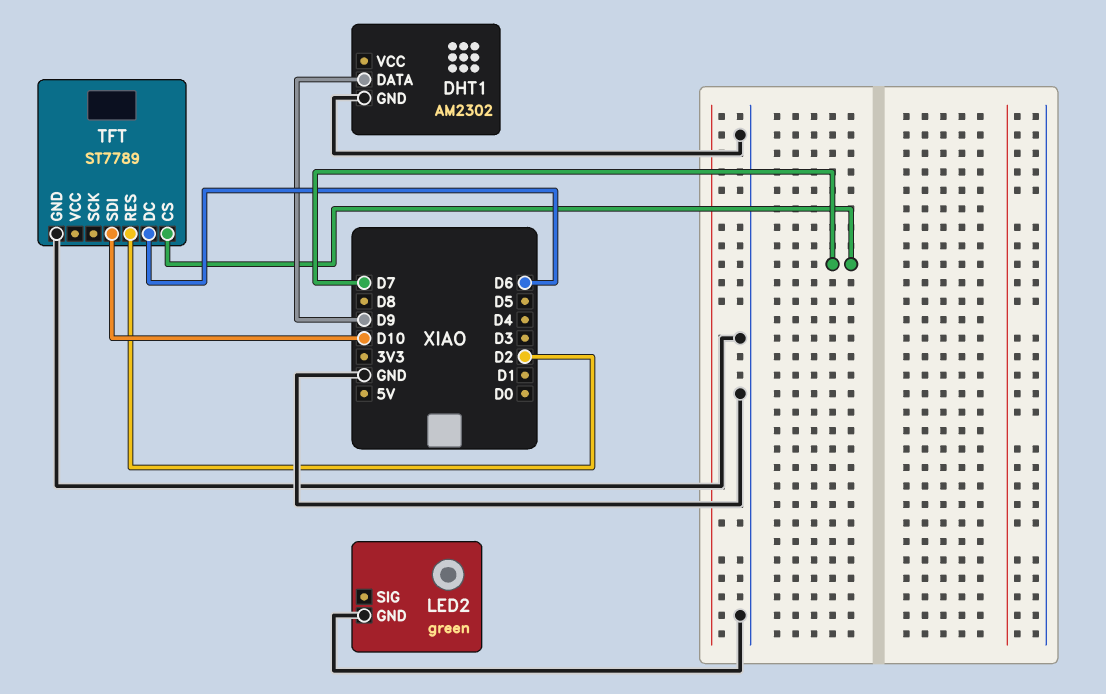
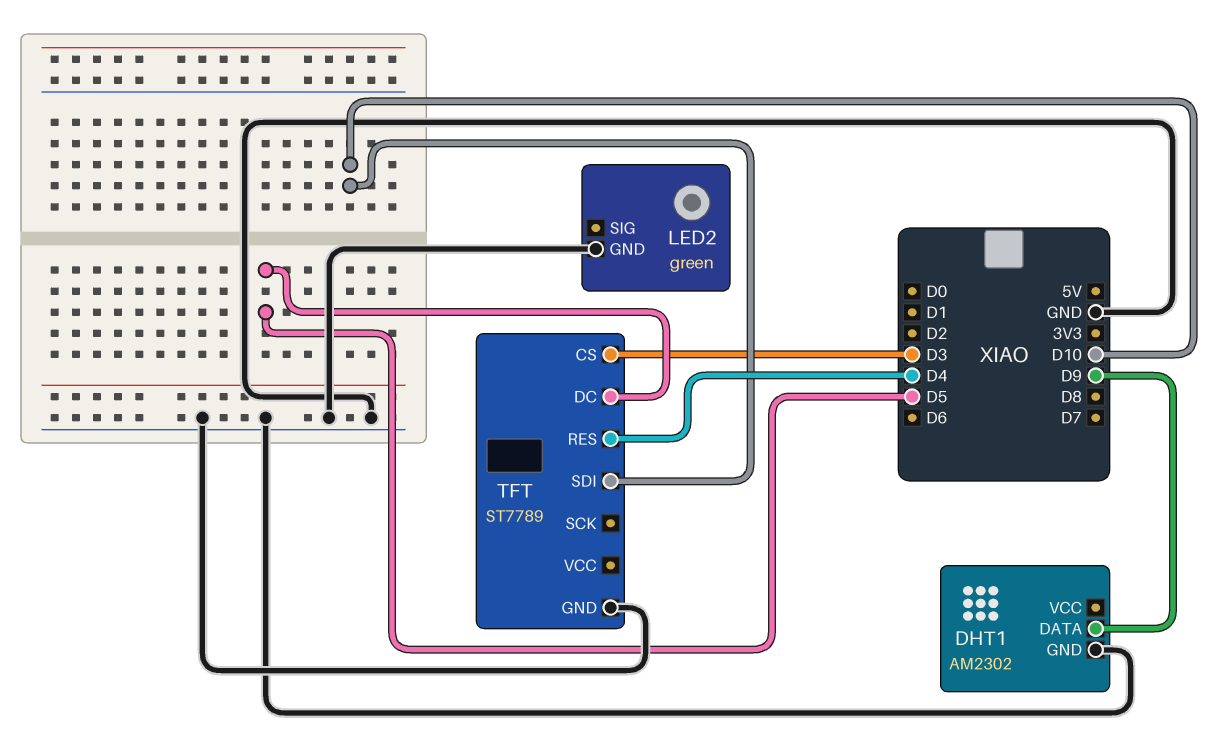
TFT pin CS: D7 -> D3
TFT pin DC: D6 -> D5
TFT pin RES: D2 -> D4

